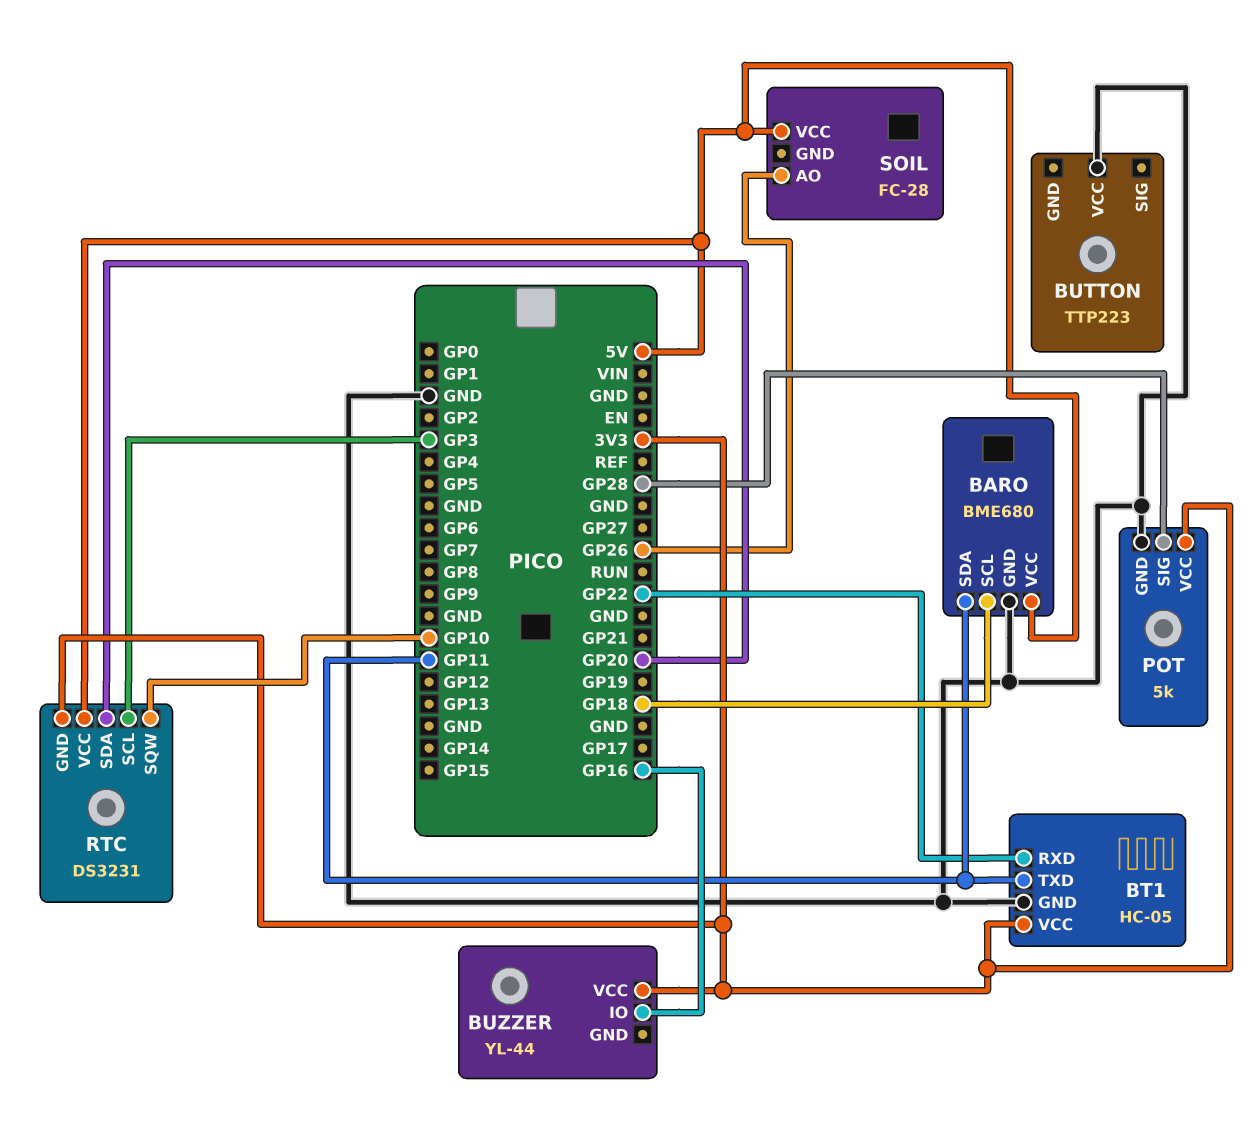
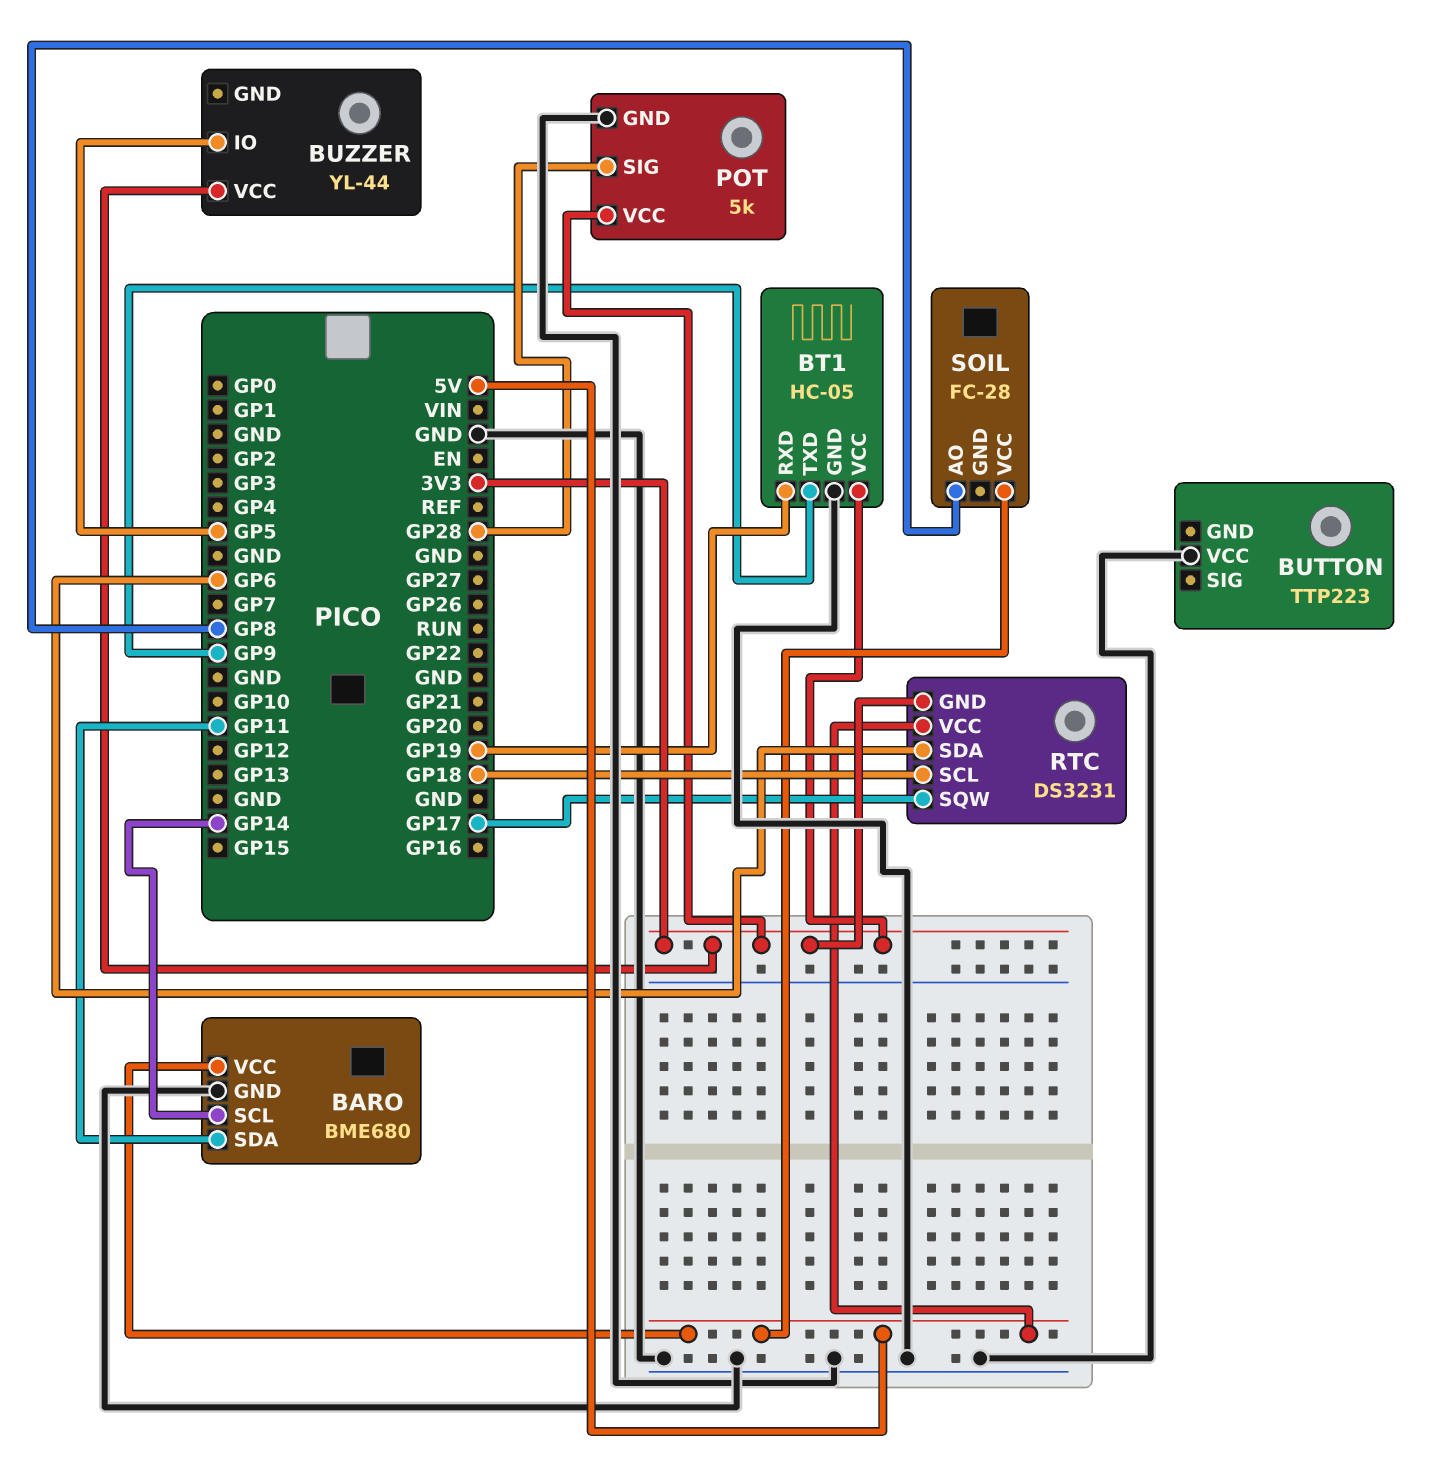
BARO pin SCL: GP18 -> GP14
BT1 pin RXD: GP22 -> GP19
BT1 pin TXD: GP11 -> GP9
BUZZER pin IO: GP16 -> GP5
RTC pin SCL: GP3 -> GP18
RTC pin SDA: GP20 -> GP6
RTC pin SQW: GP10 -> GP17
SOIL pin AO: GP26 -> GP8

